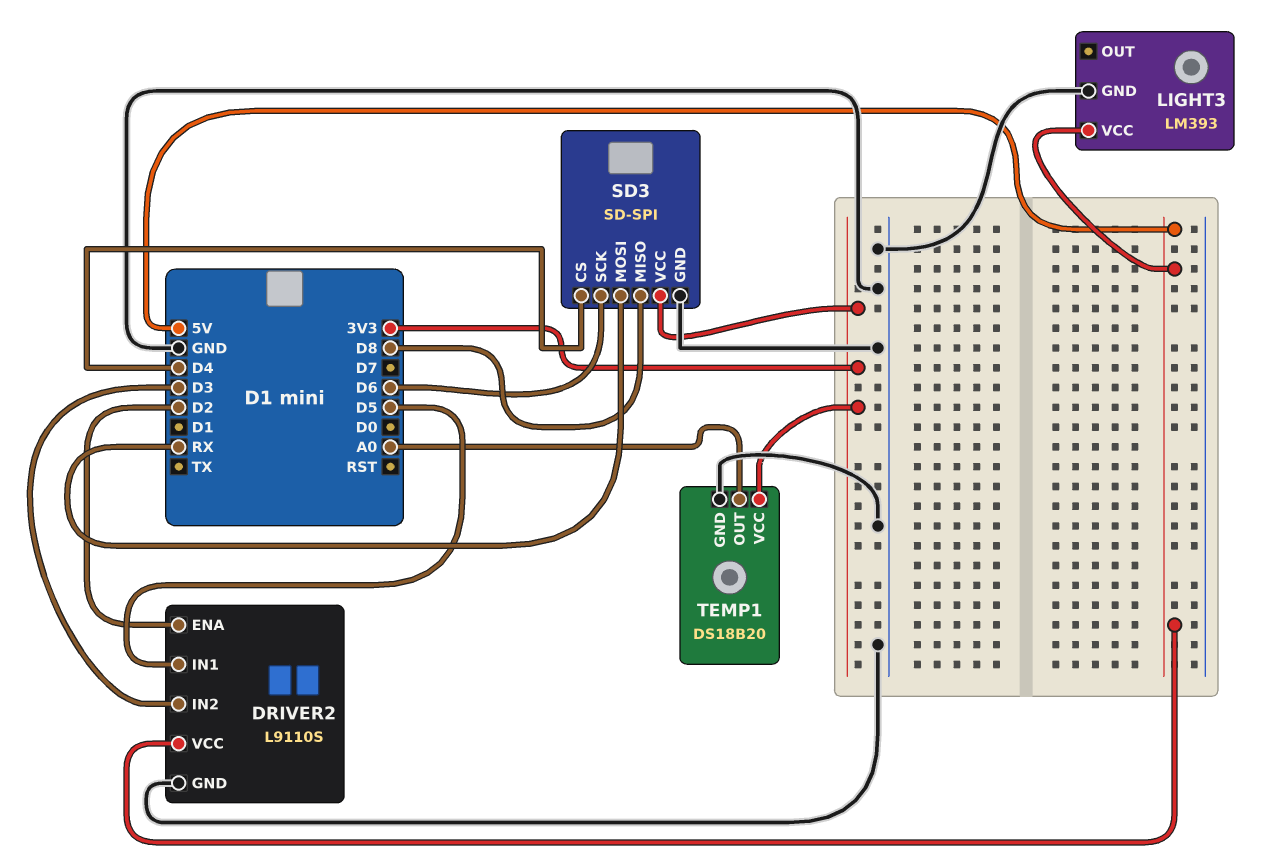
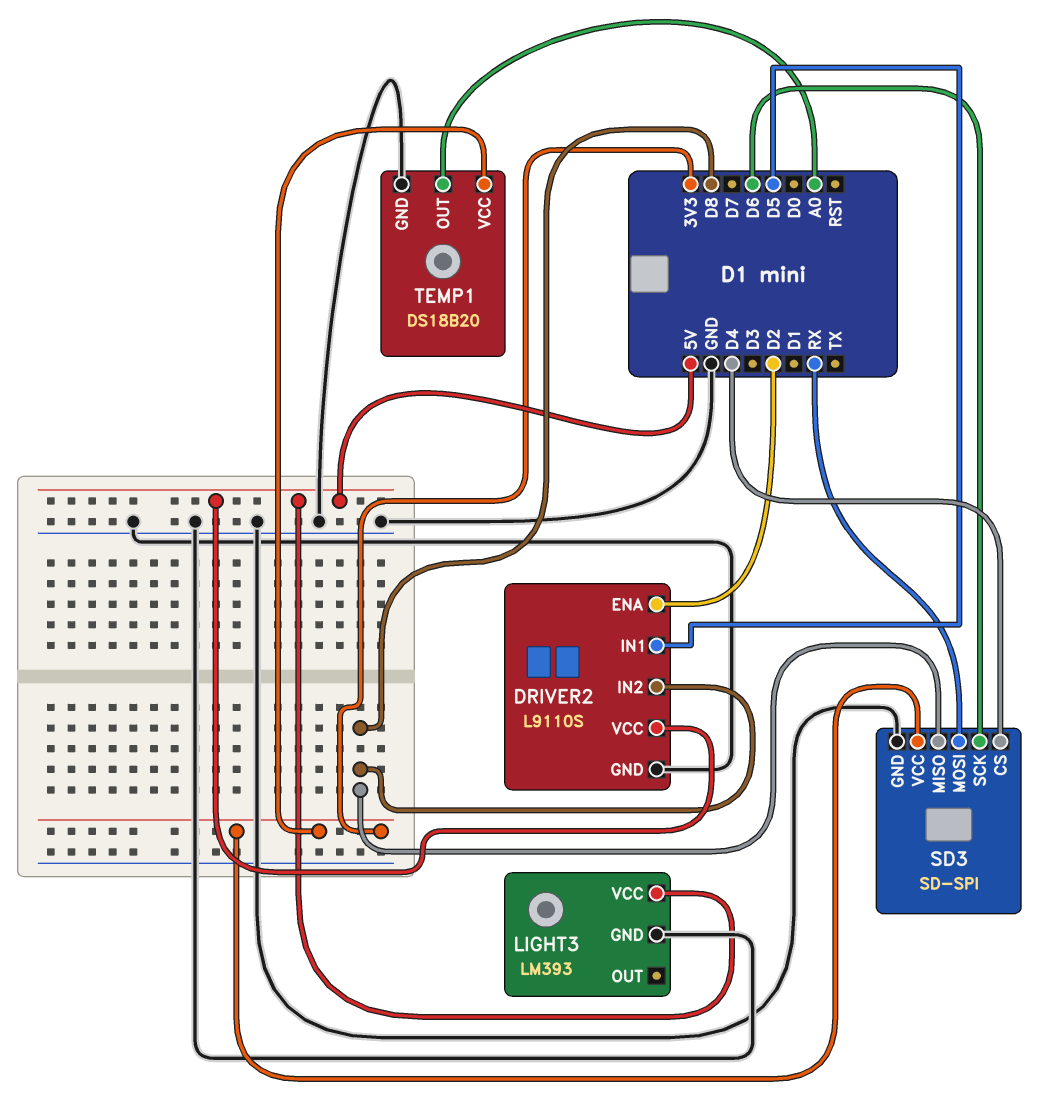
DRIVER2 pin IN2: D3 -> D8

